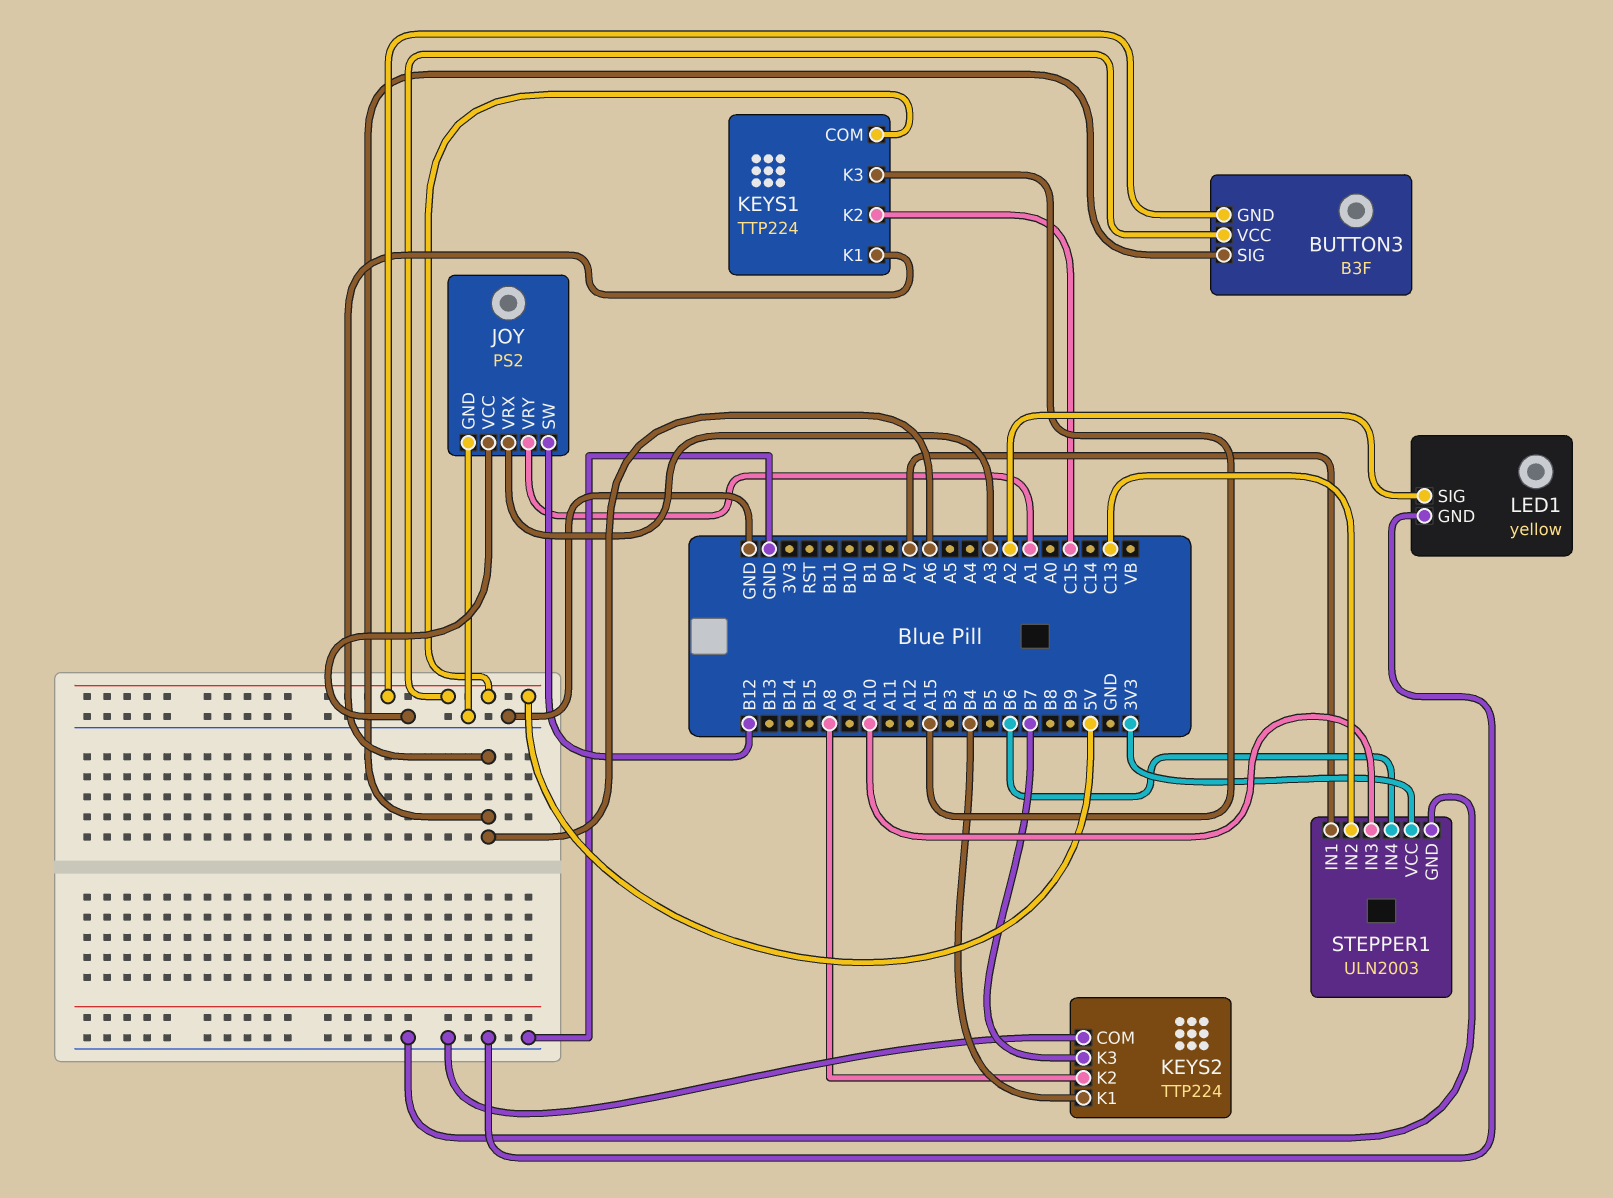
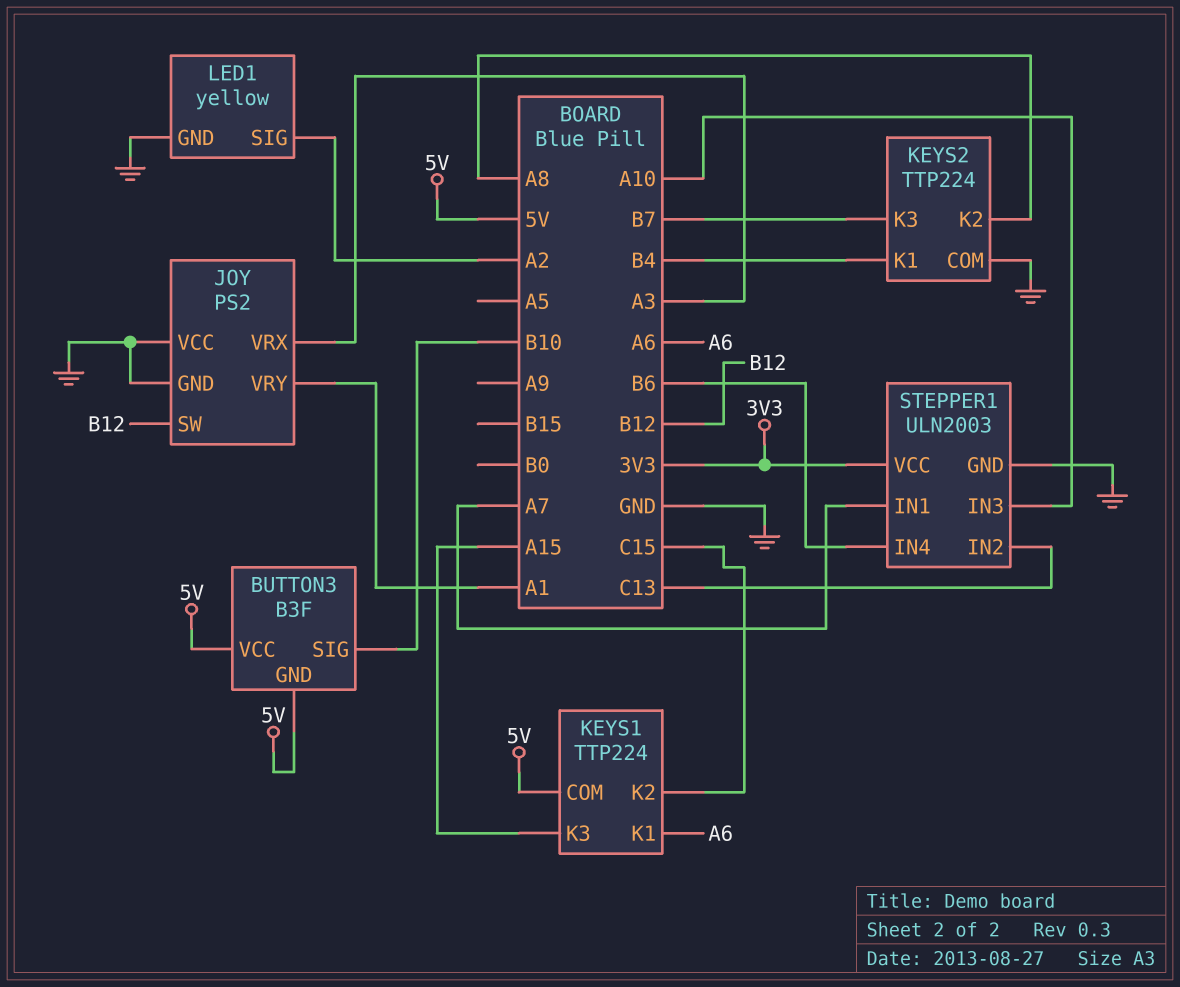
BUTTON3 pin SIG: A6 -> B10

